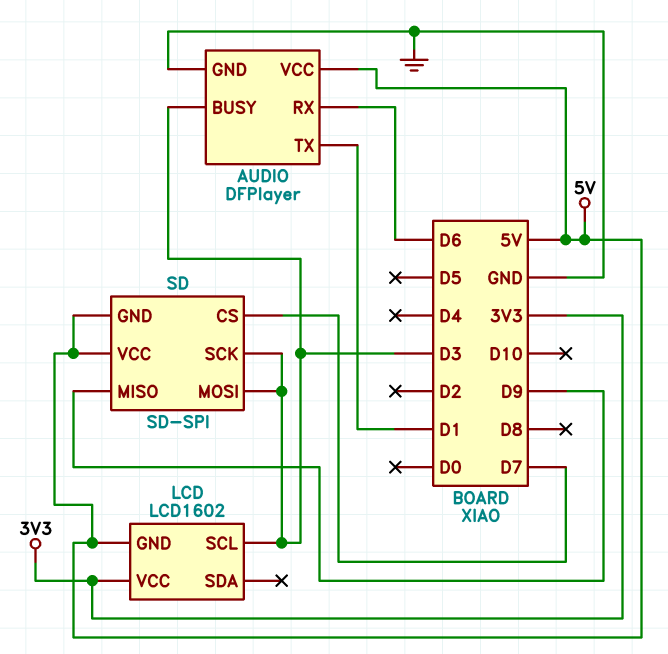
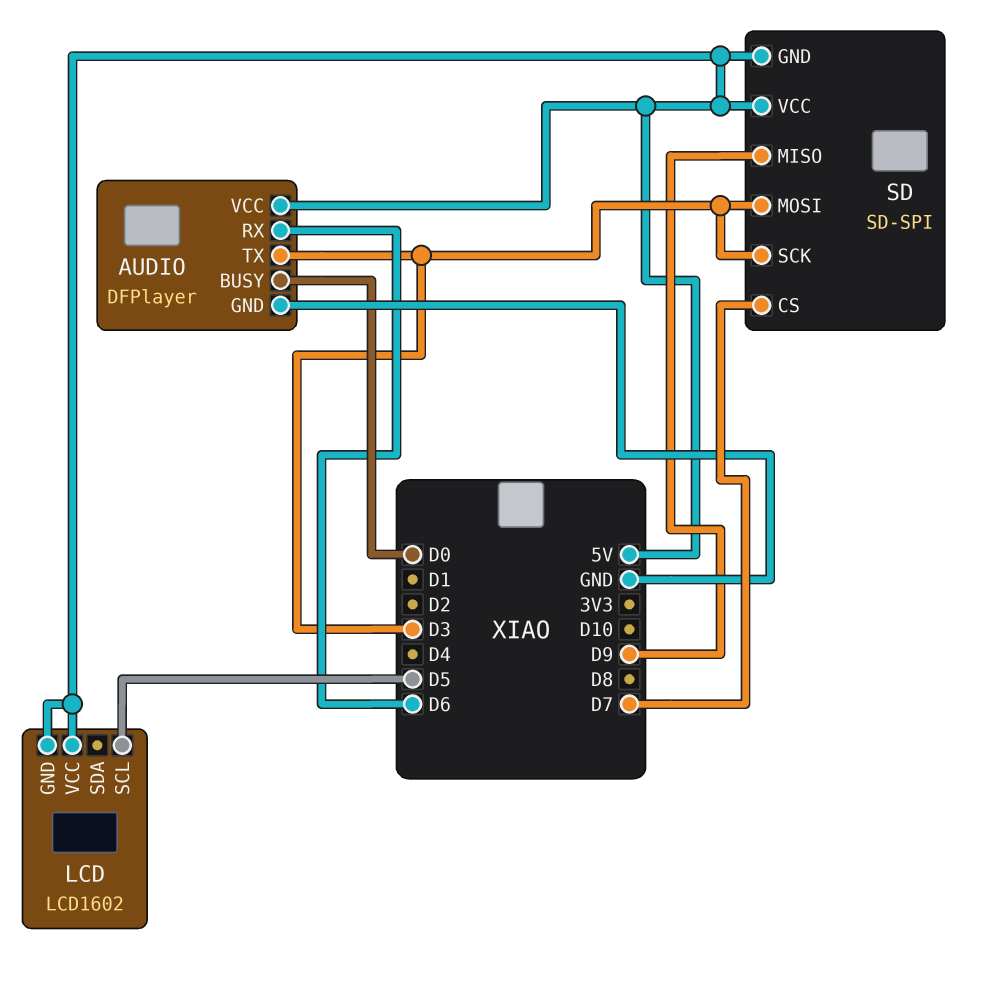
AUDIO pin BUSY: D3 -> D0
AUDIO pin TX: D1 -> D3
LCD pin SCL: D3 -> D5
LCD pin VCC: 3V3 -> 5V

